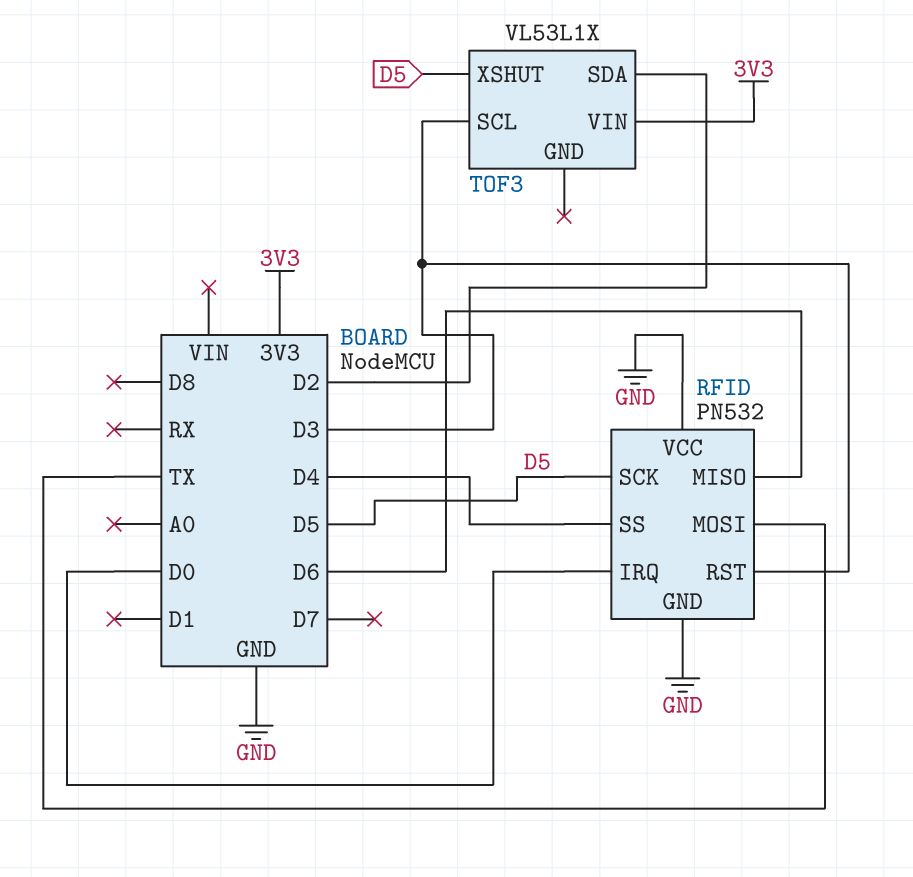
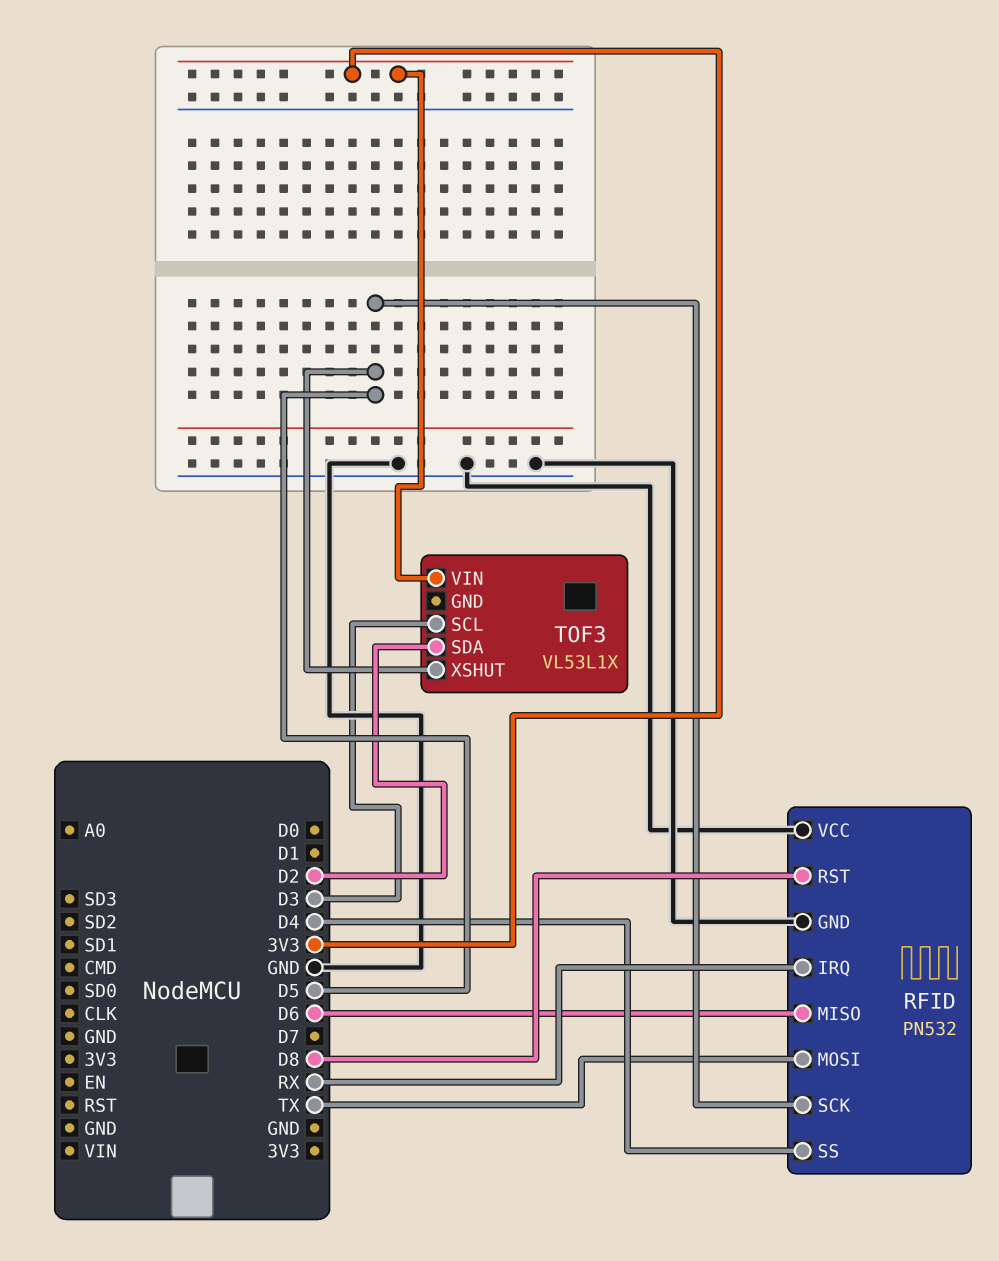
RFID pin IRQ: D0 -> RX
RFID pin RST: D3 -> D8

